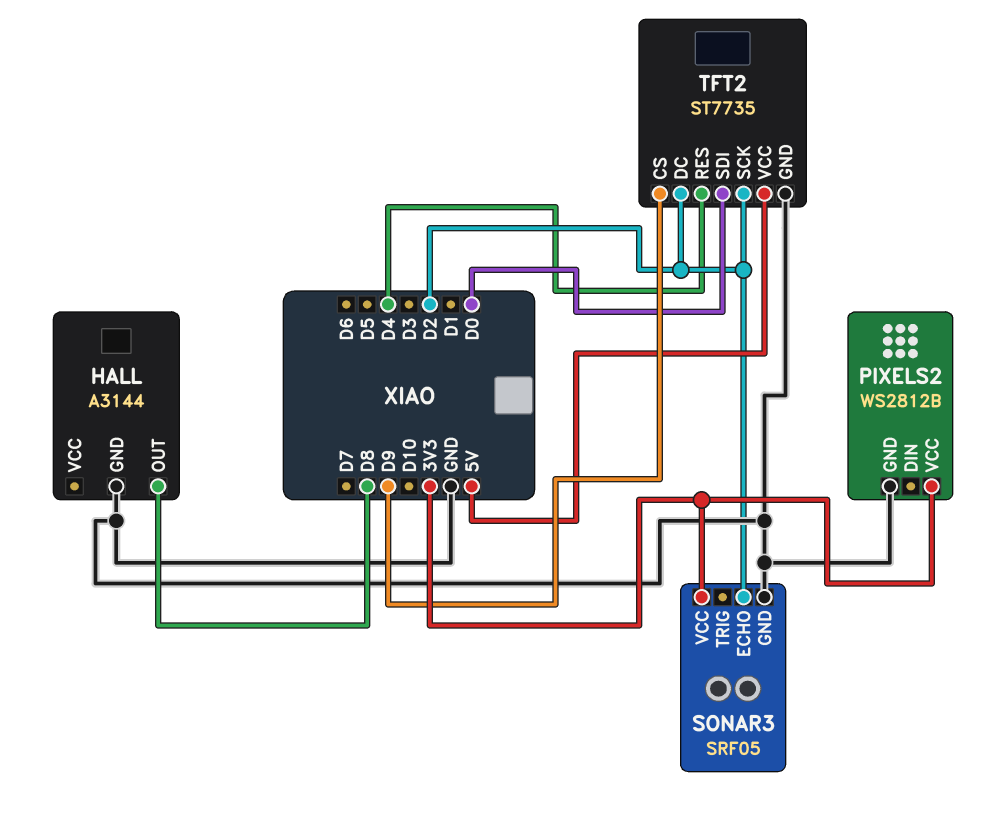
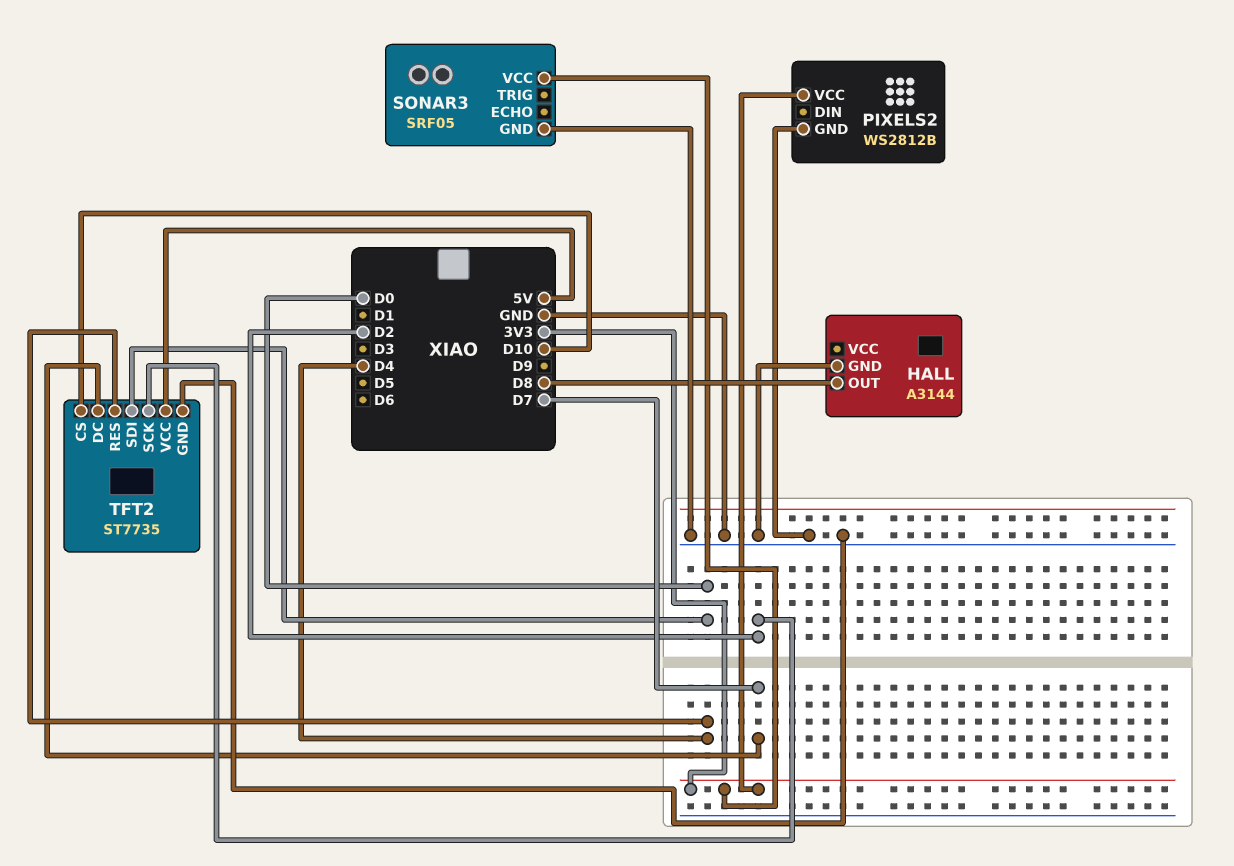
SONAR3 pin ECHO: D2 -> none
TFT2 pin CS: D9 -> D10
TFT2 pin DC: D2 -> D7

